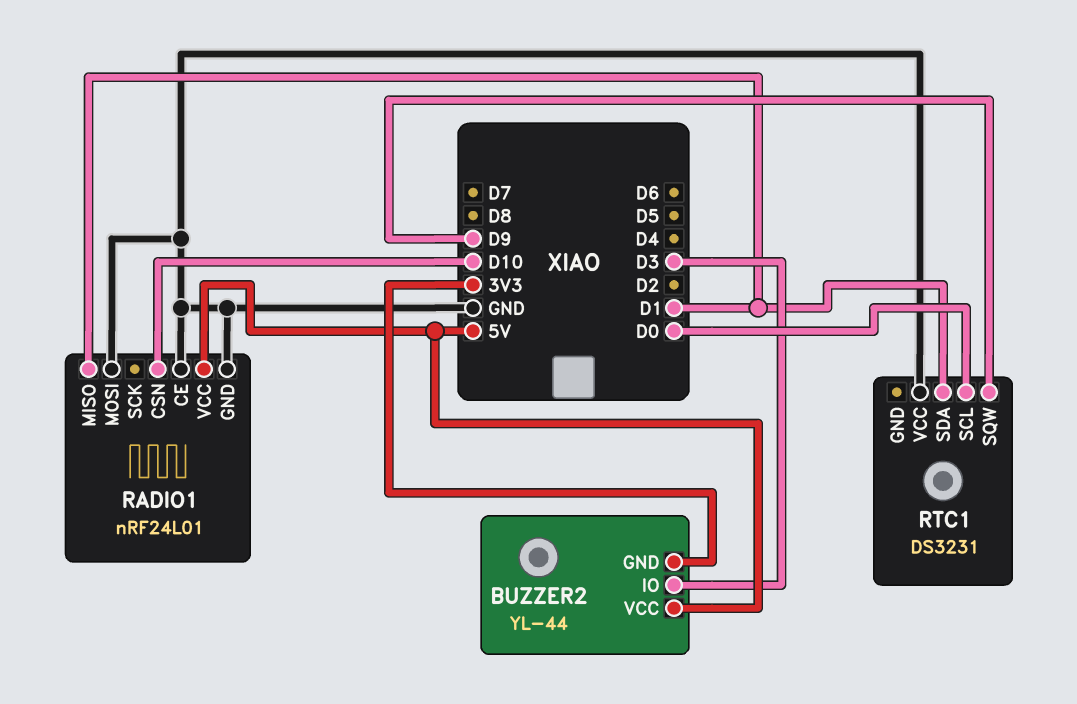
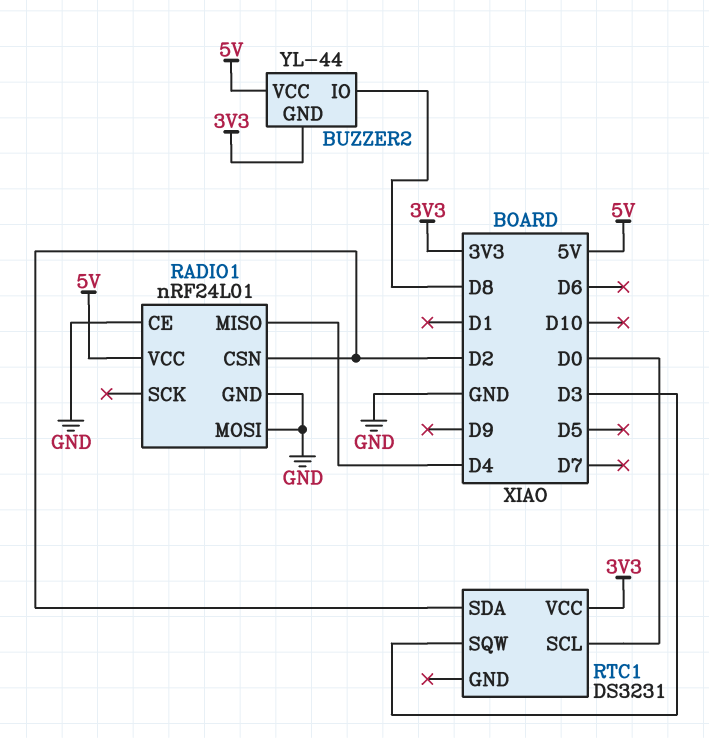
BUZZER2 pin IO: D3 -> D8
RADIO1 pin CSN: D10 -> D2
RADIO1 pin MISO: D1 -> D4
RTC1 pin SDA: D1 -> D2
RTC1 pin SQW: D9 -> D3
RTC1 pin VCC: GND -> 3V3

